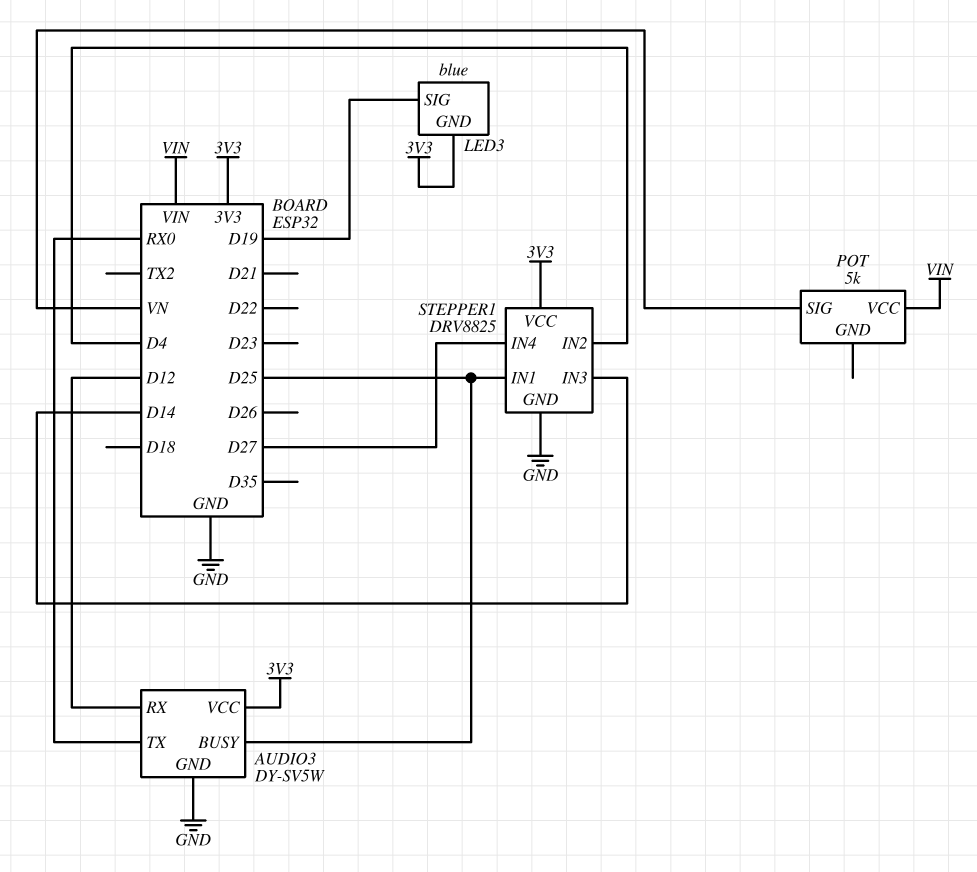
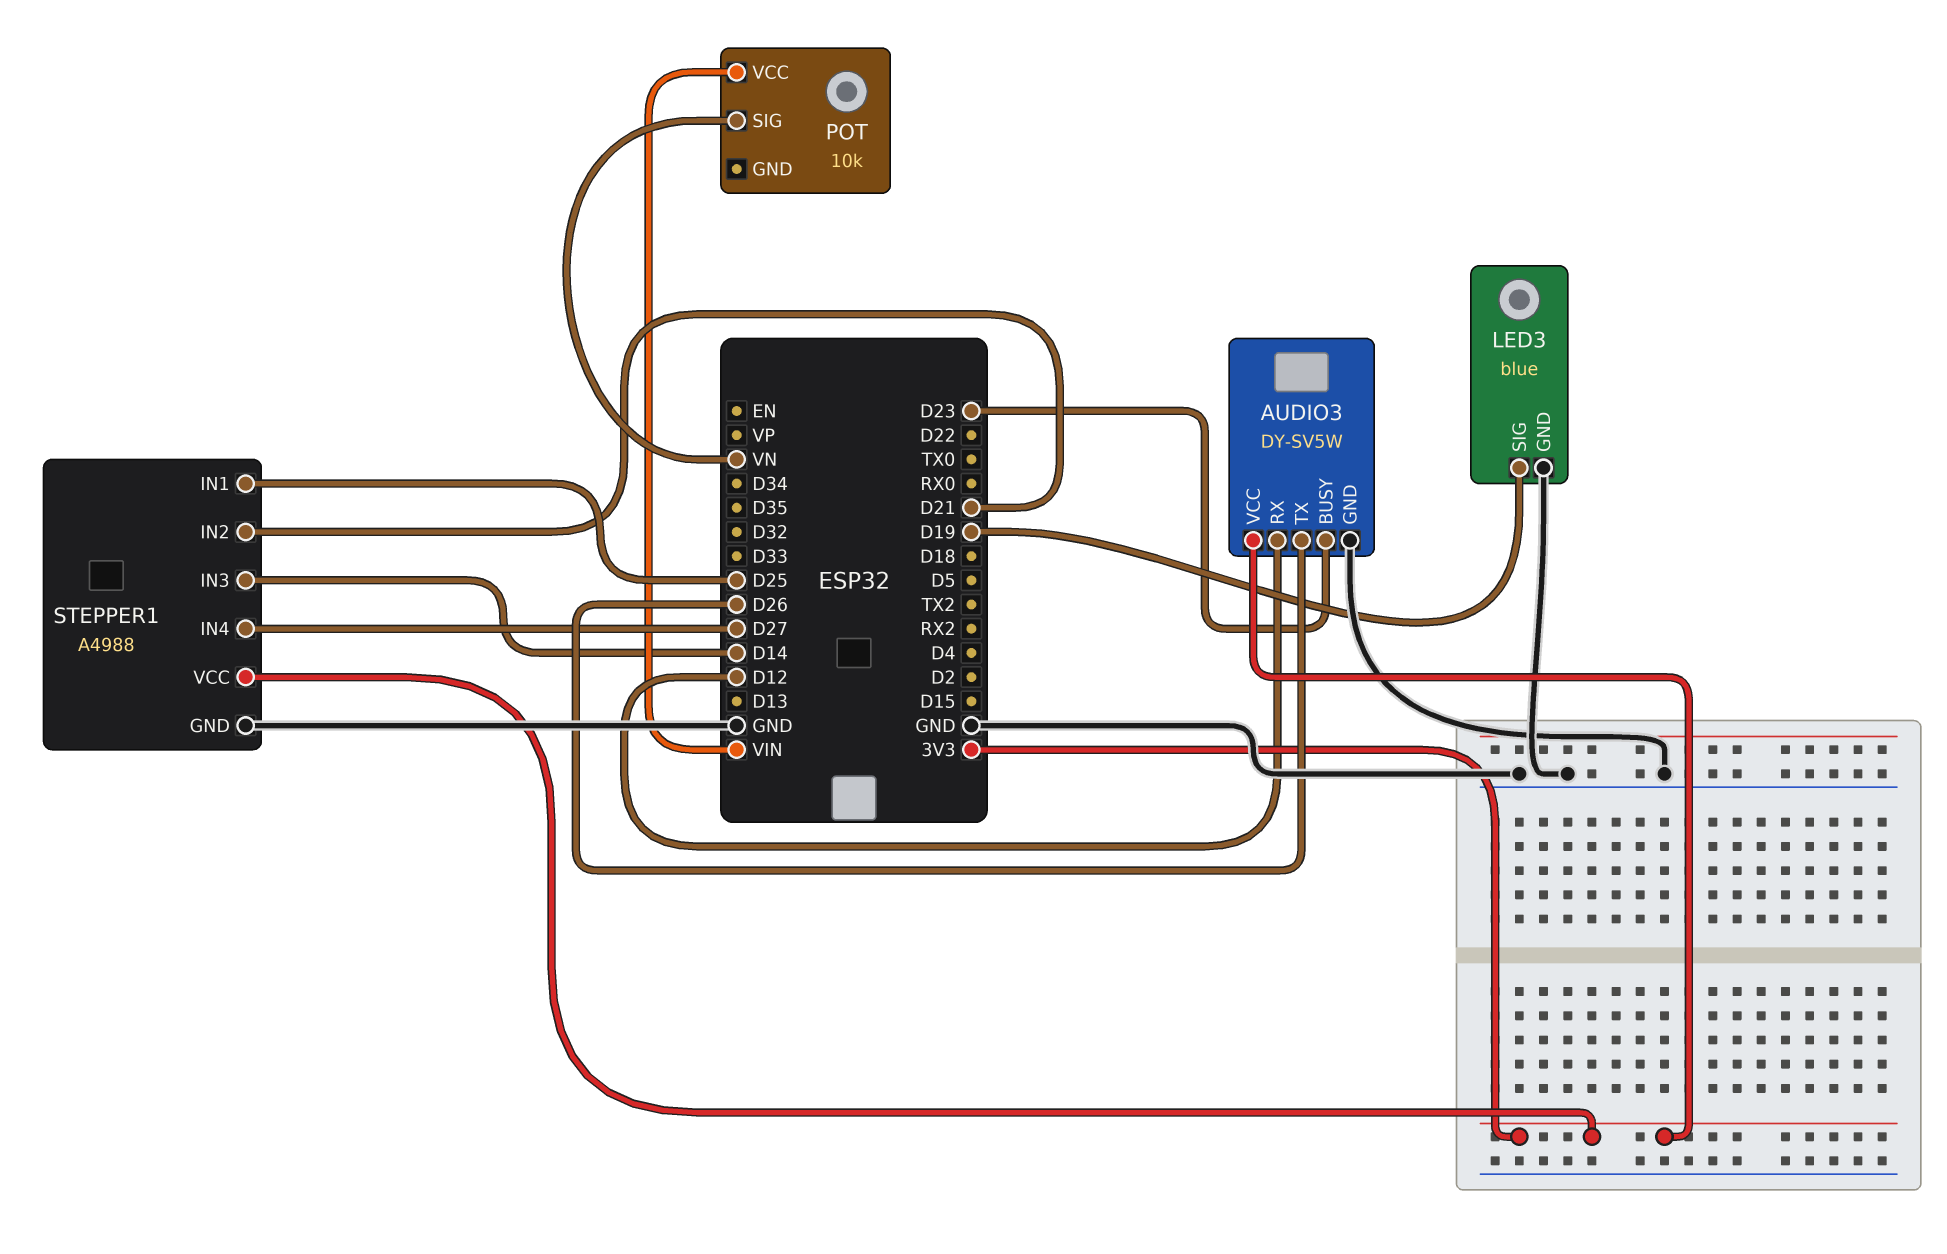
AUDIO3 pin BUSY: D25 -> D23
AUDIO3 pin TX: RX0 -> D26
LED3 pin GND: 3V3 -> GND
POT: 5k -> 10k
STEPPER1: DRV8825 -> A4988
STEPPER1 pin IN2: D4 -> D21

